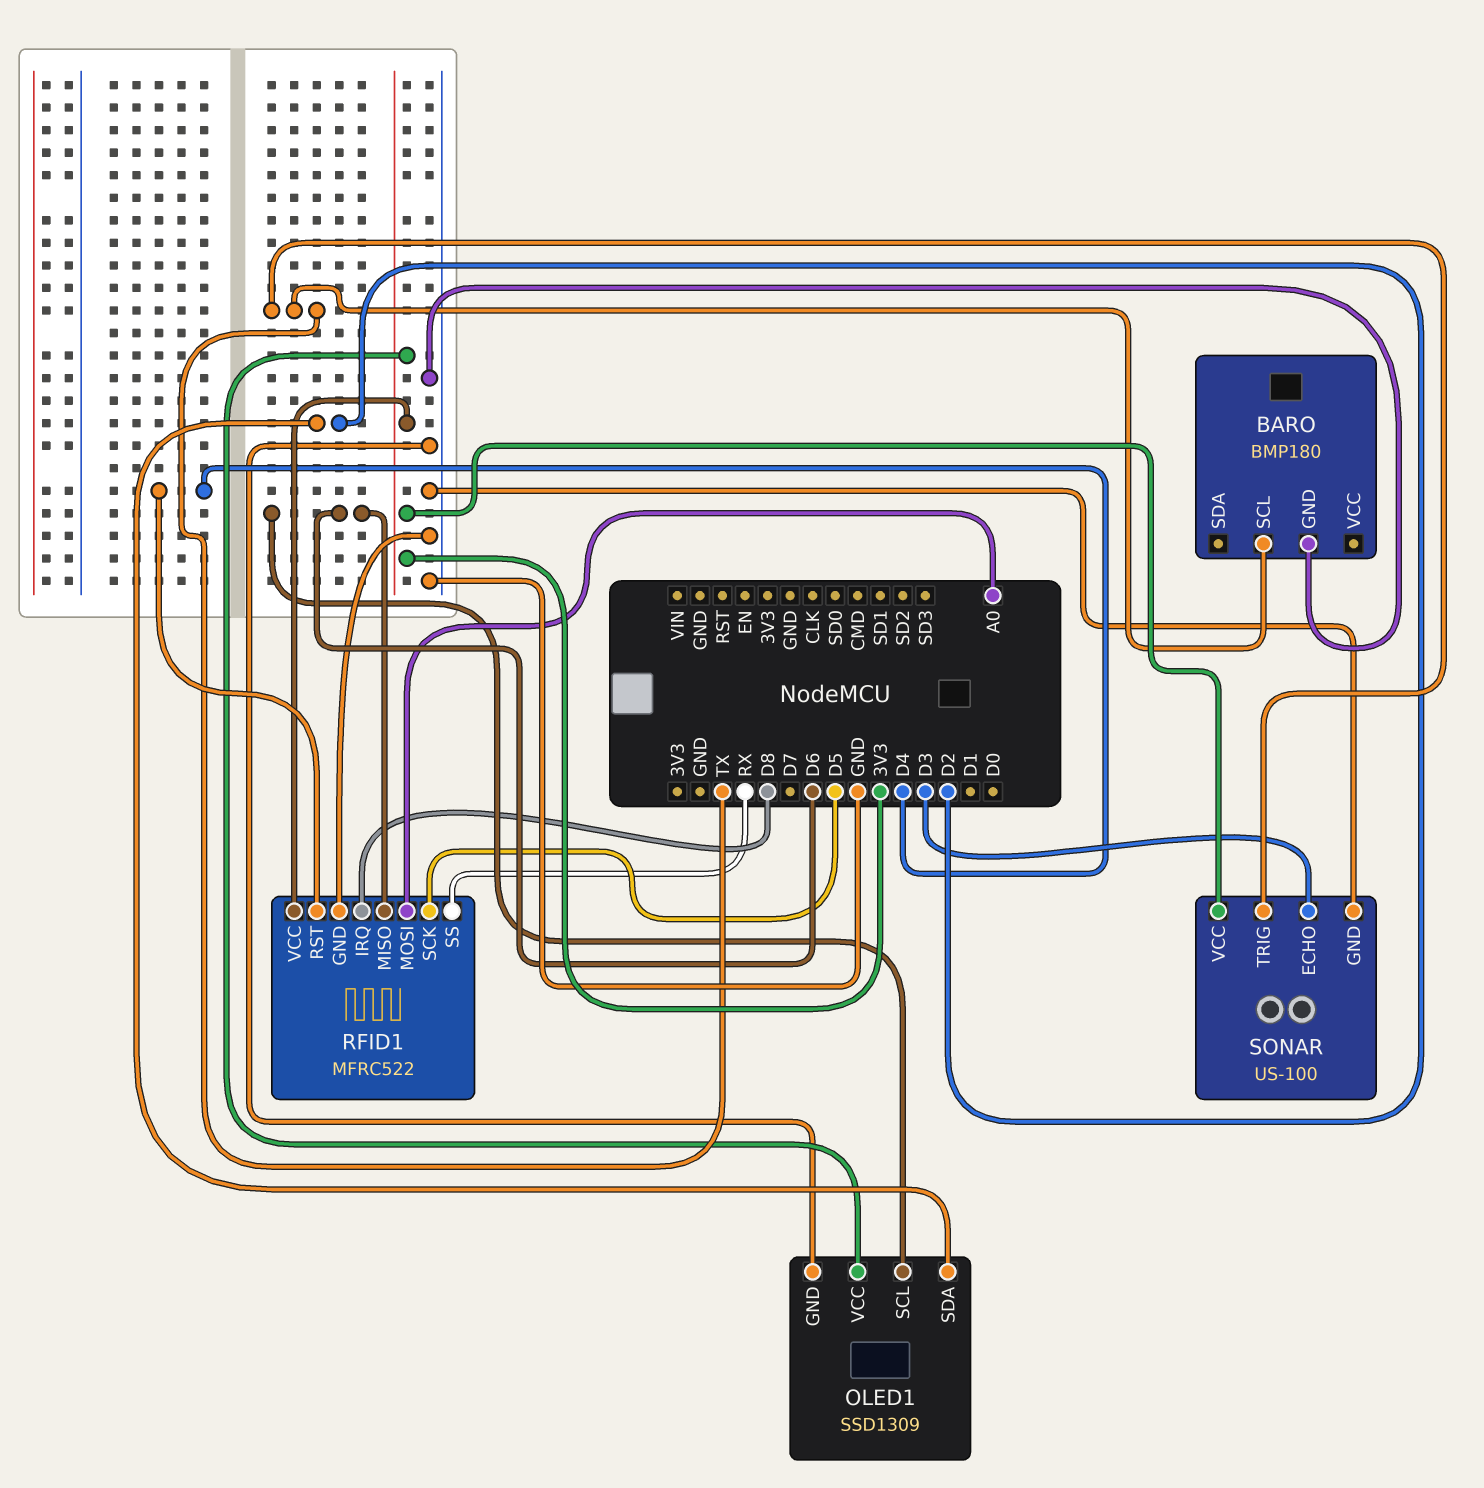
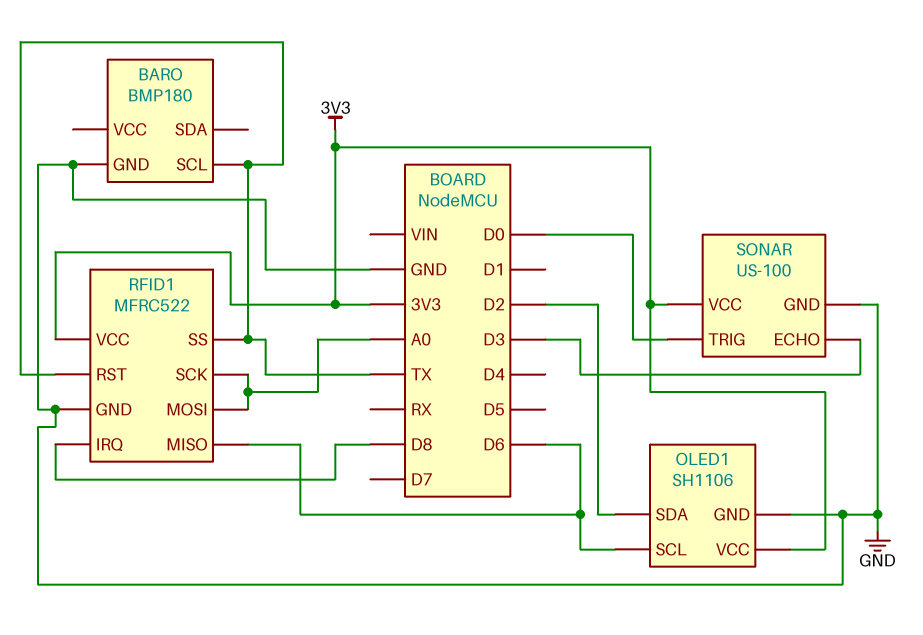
OLED1: SSD1309 -> SH1106
RFID1 pin RST: D4 -> TX
RFID1 pin SCK: D5 -> A0
RFID1 pin SS: RX -> TX
SONAR pin TRIG: TX -> D0

